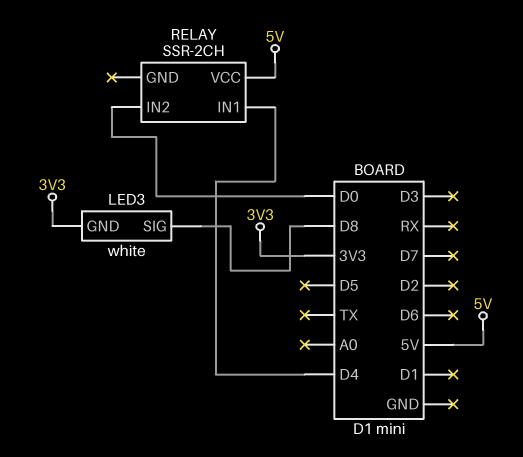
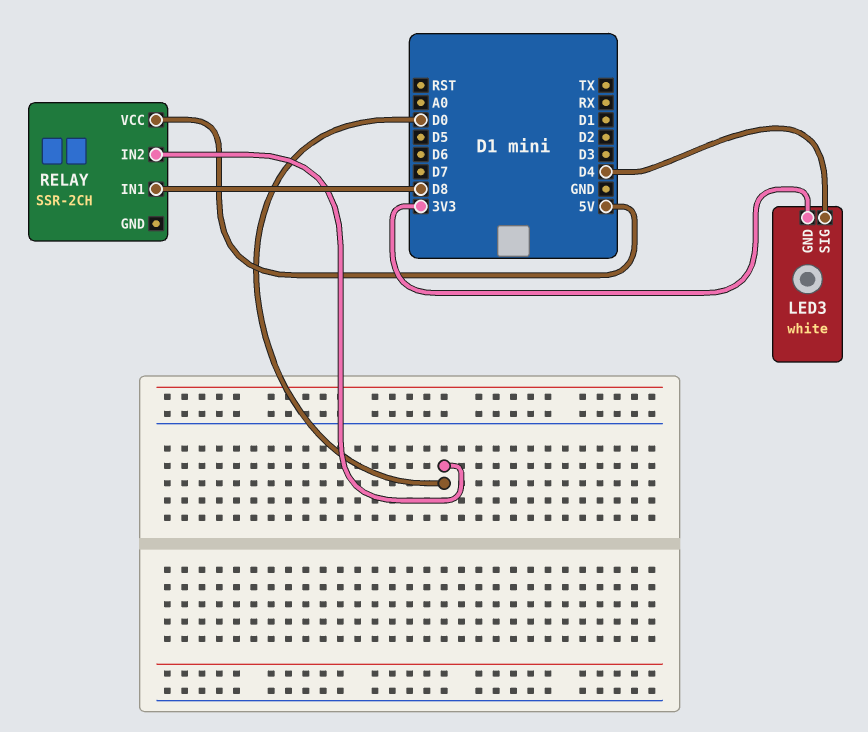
LED3 pin SIG: D8 -> D4
RELAY pin IN1: D4 -> D8

